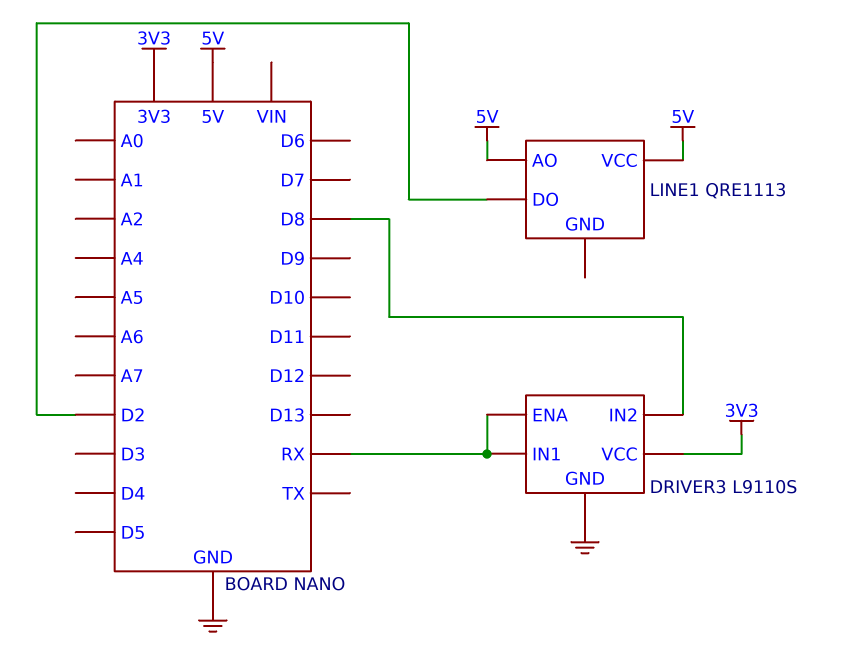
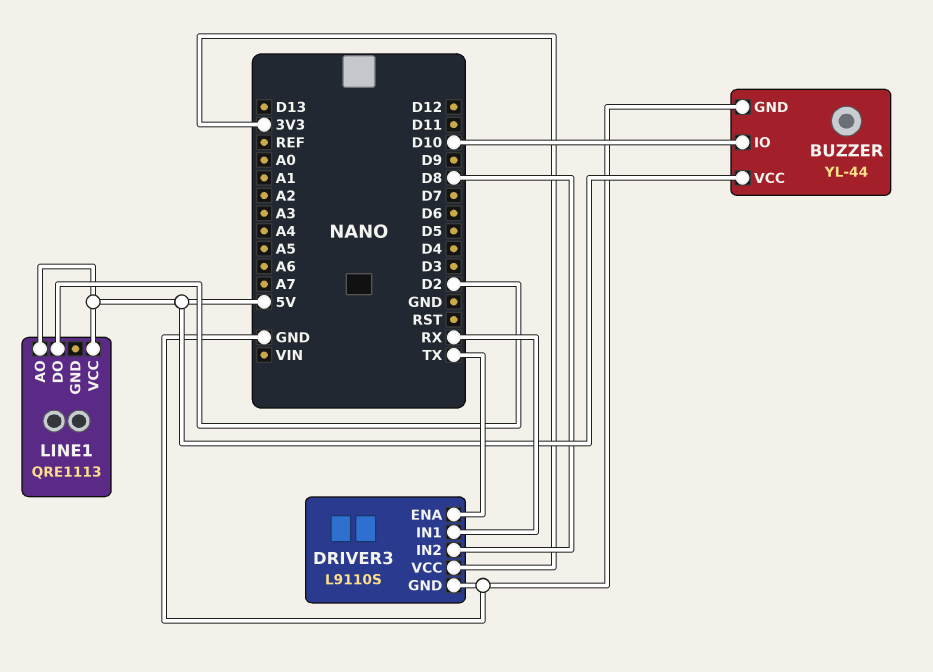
BUZZER: none -> YL-44
BUZZER pin GND: none -> GND
BUZZER pin IO: none -> D10
BUZZER pin VCC: none -> 5V
DRIVER3 pin ENA: RX -> TX

